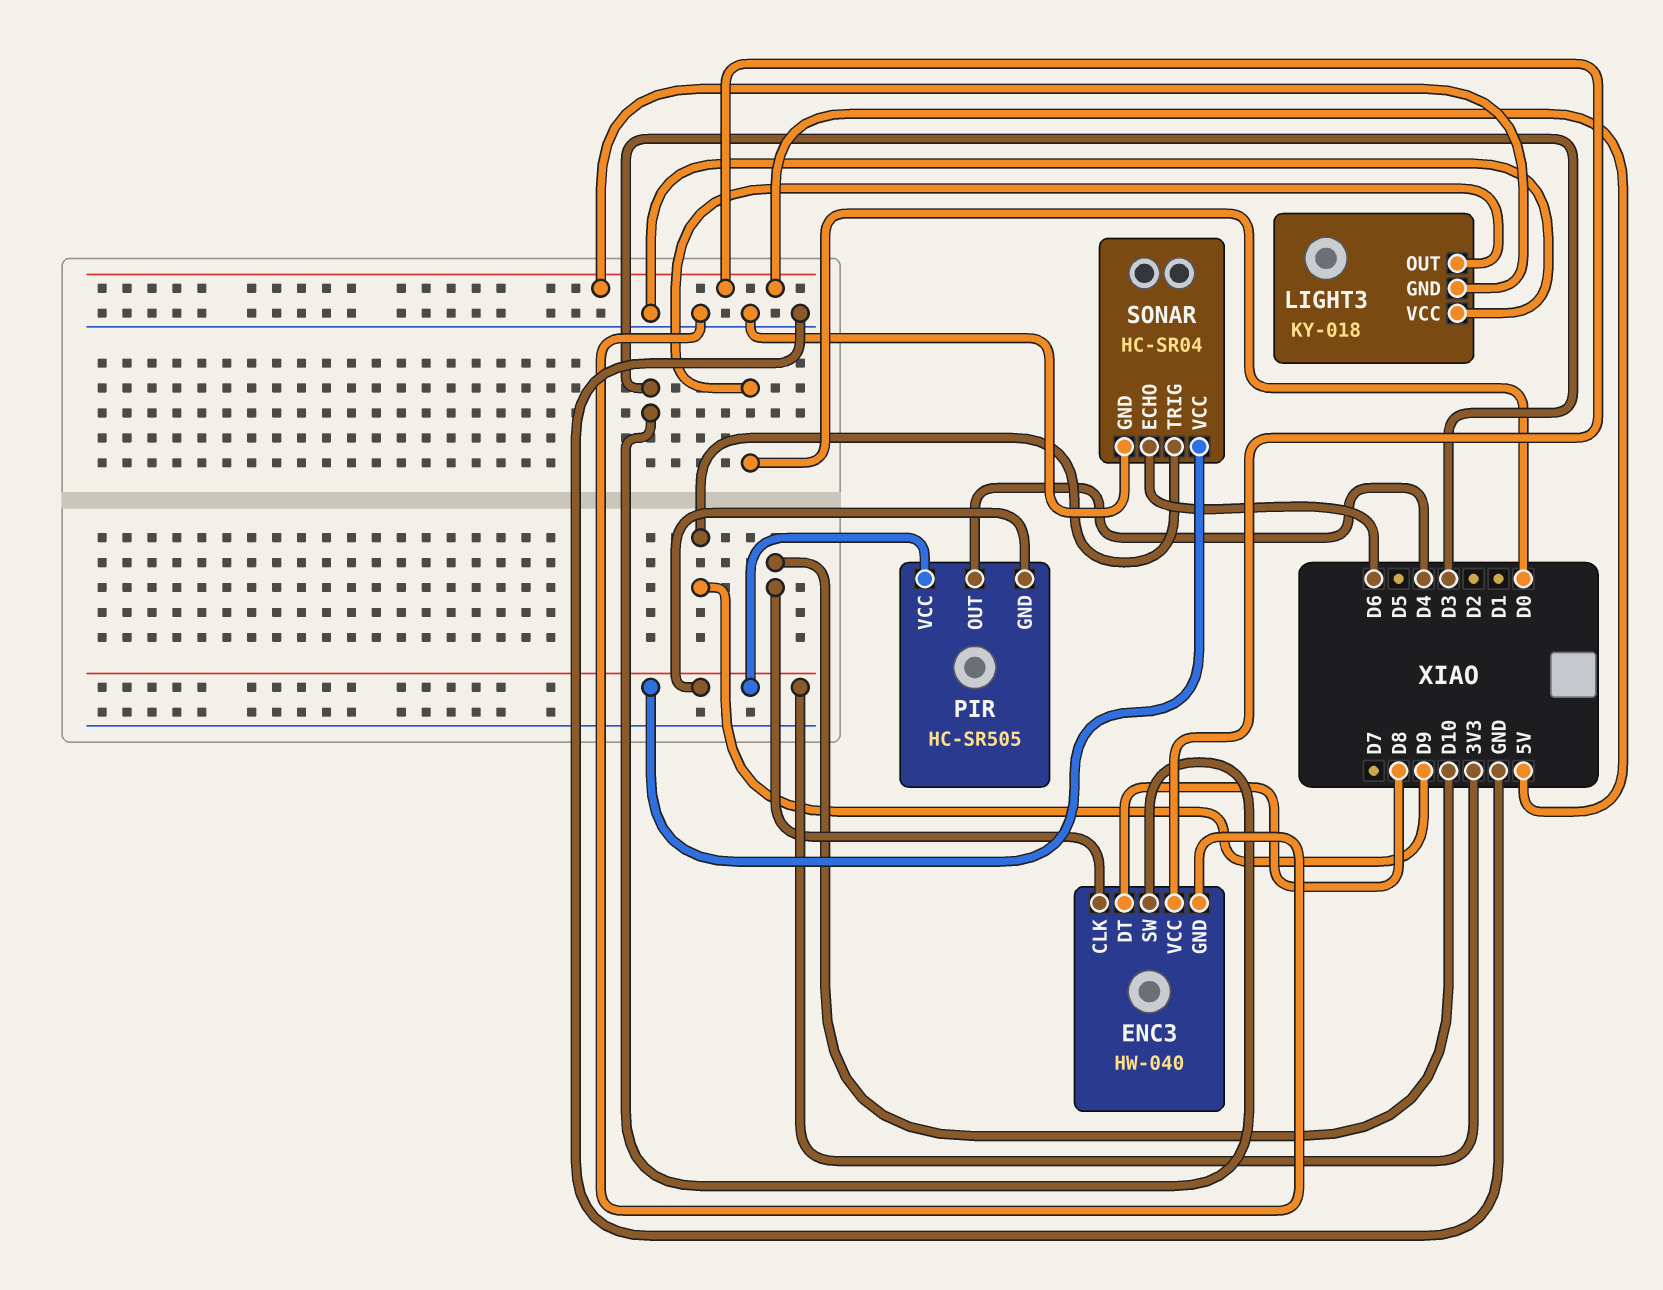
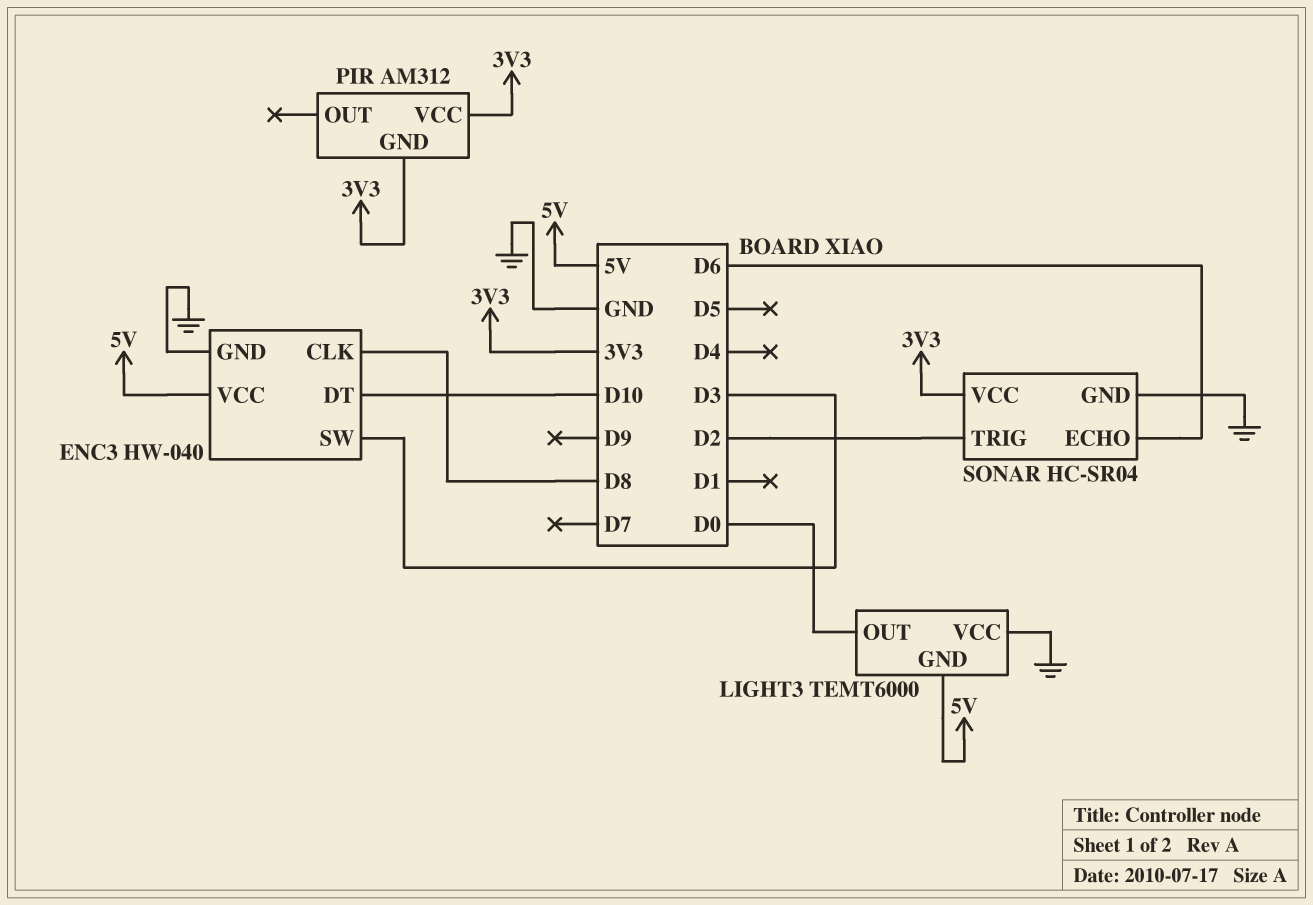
ENC3 pin CLK: D10 -> D8
ENC3 pin DT: D8 -> D10
LIGHT3: KY-018 -> TEMT6000
PIR: HC-SR505 -> AM312
PIR pin OUT: D4 -> none
SONAR pin TRIG: D9 -> D2

